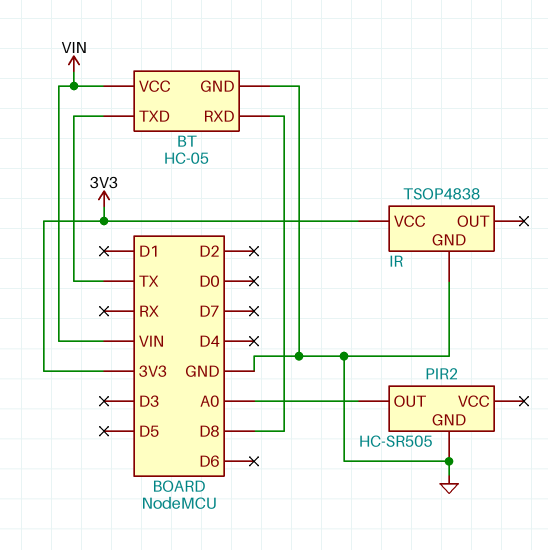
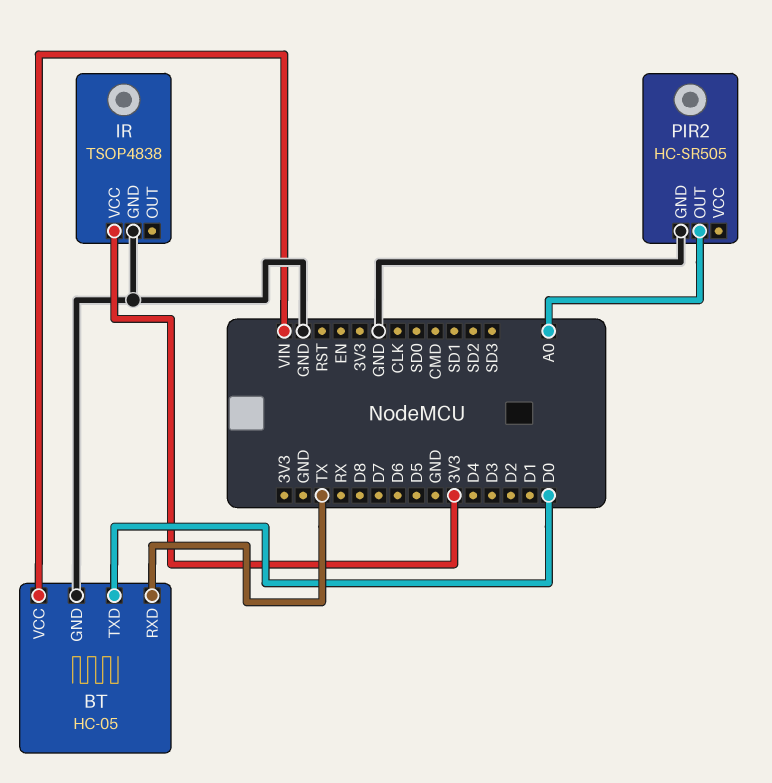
BT pin RXD: D8 -> TX
BT pin TXD: TX -> D0

